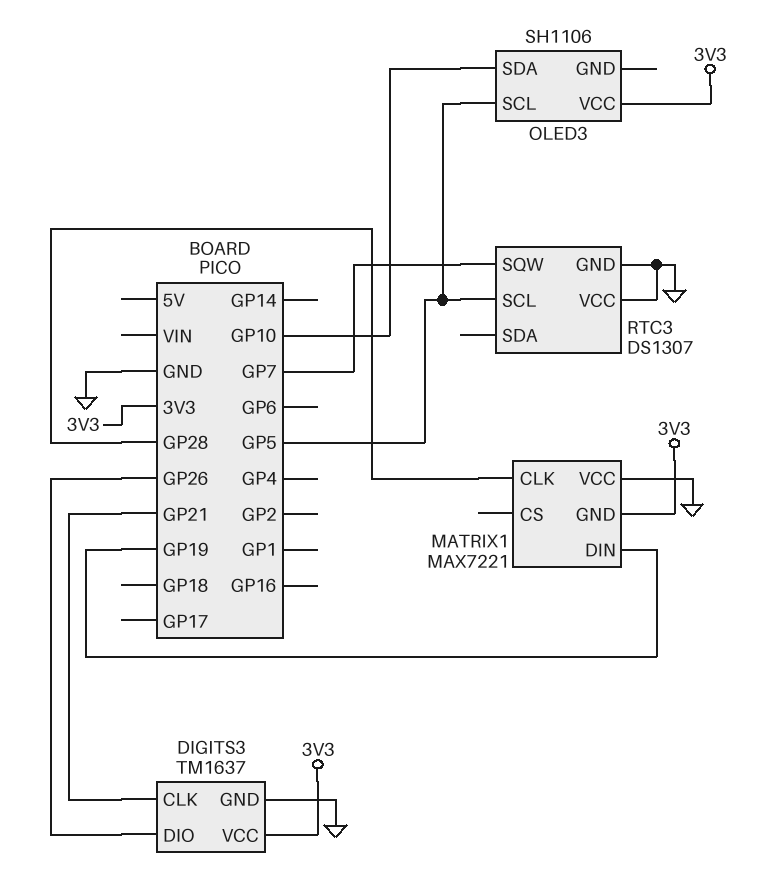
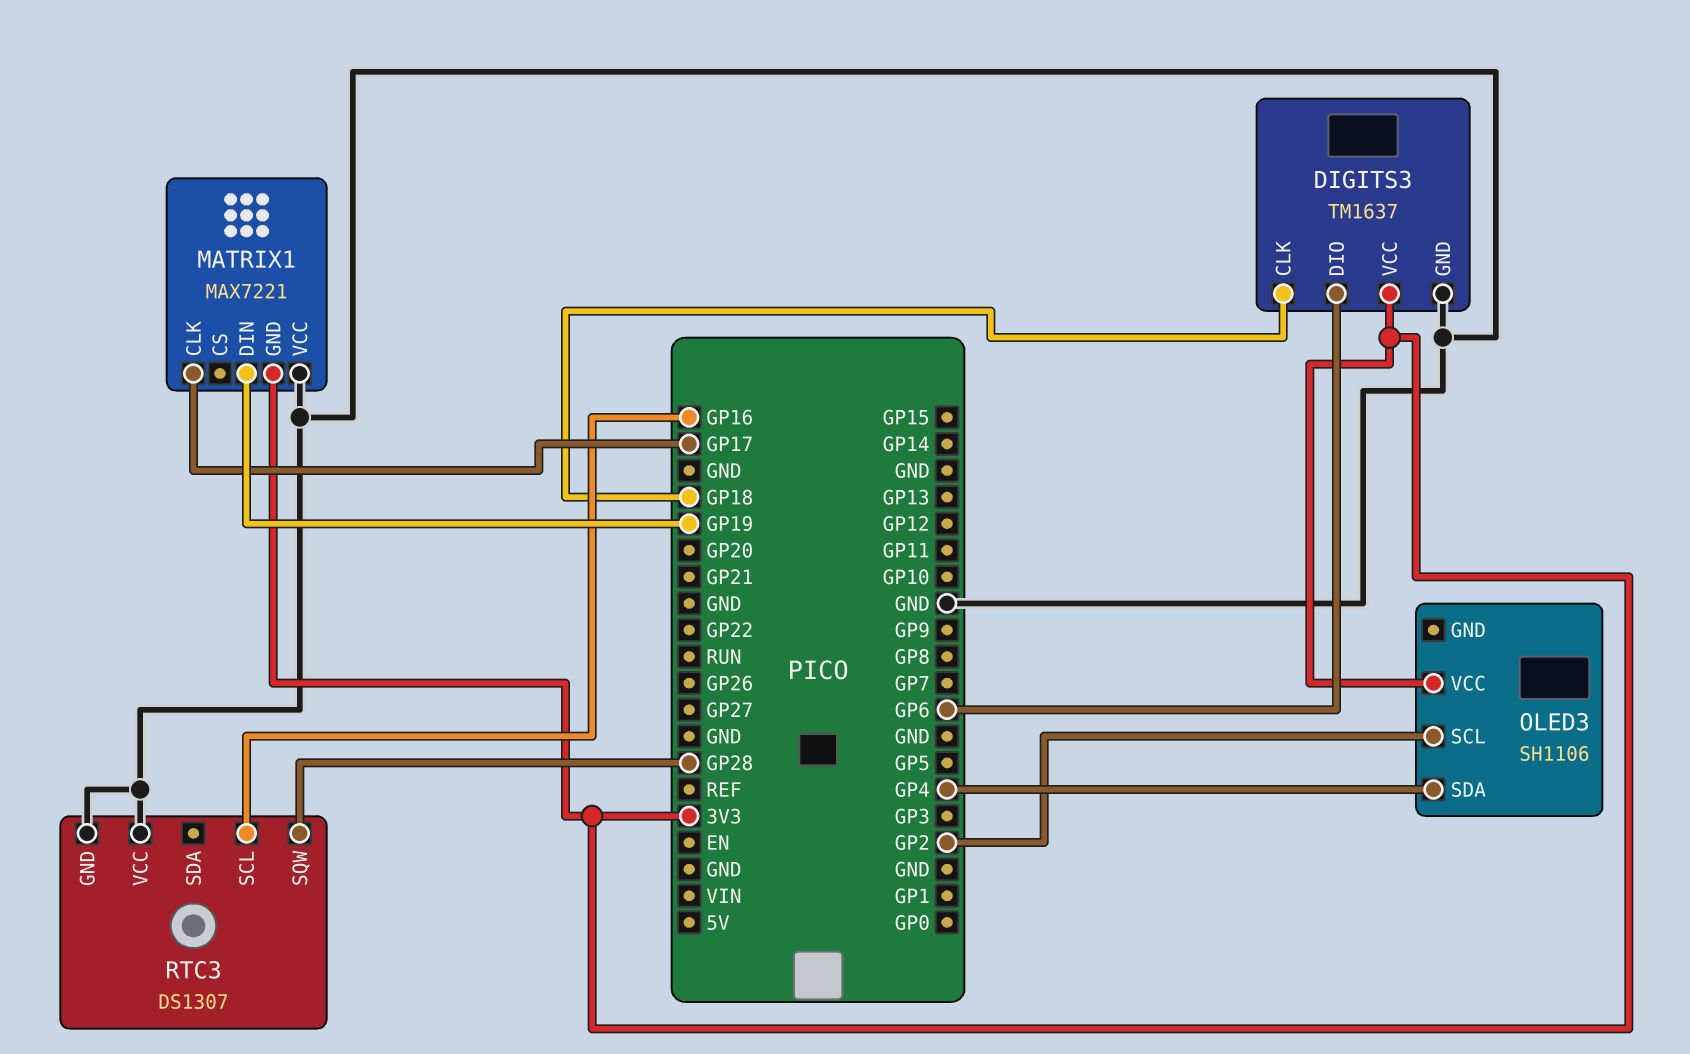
DIGITS3 pin CLK: GP21 -> GP18
DIGITS3 pin DIO: GP26 -> GP6
MATRIX1 pin CLK: GP28 -> GP17
OLED3 pin SCL: GP5 -> GP2
OLED3 pin SDA: GP10 -> GP4
RTC3 pin SCL: GP5 -> GP16
RTC3 pin SQW: GP7 -> GP28

